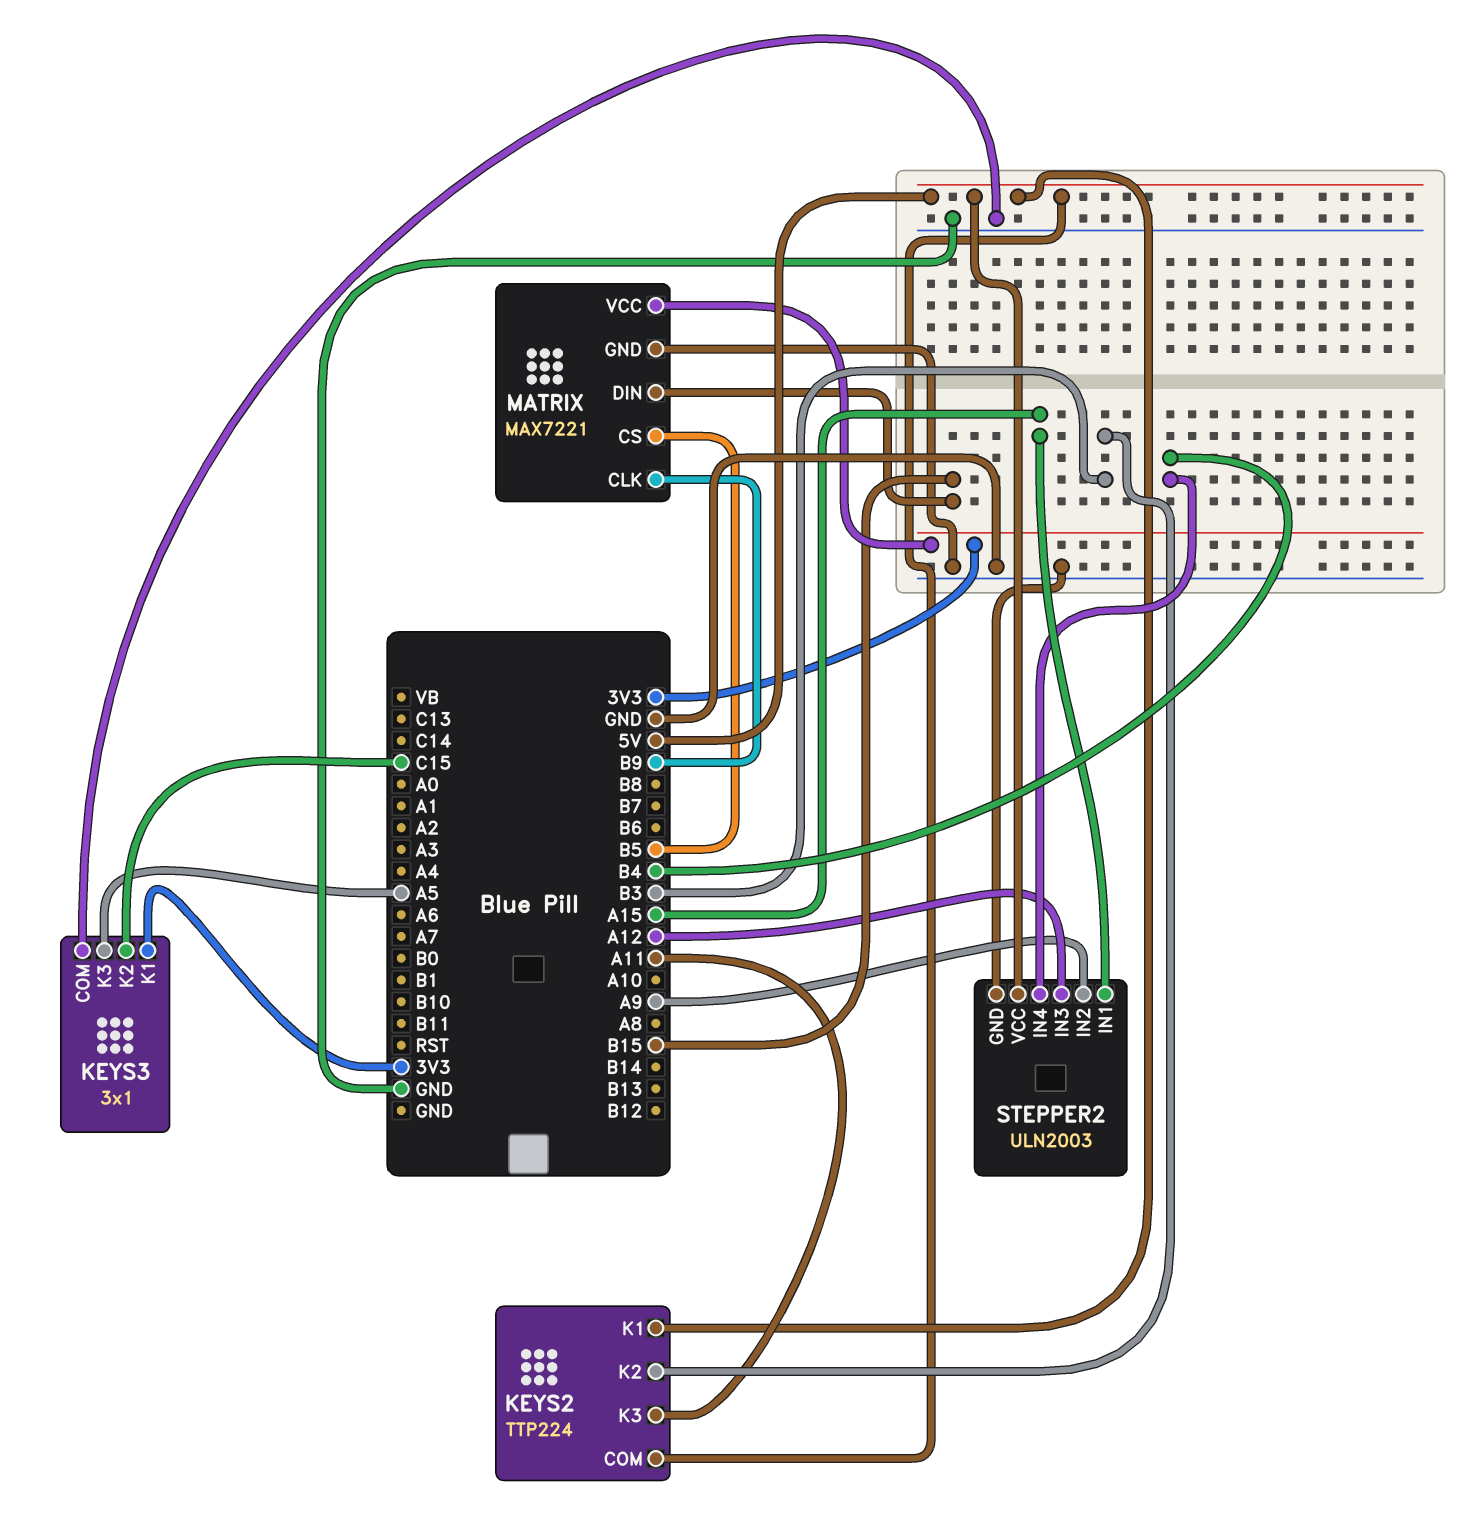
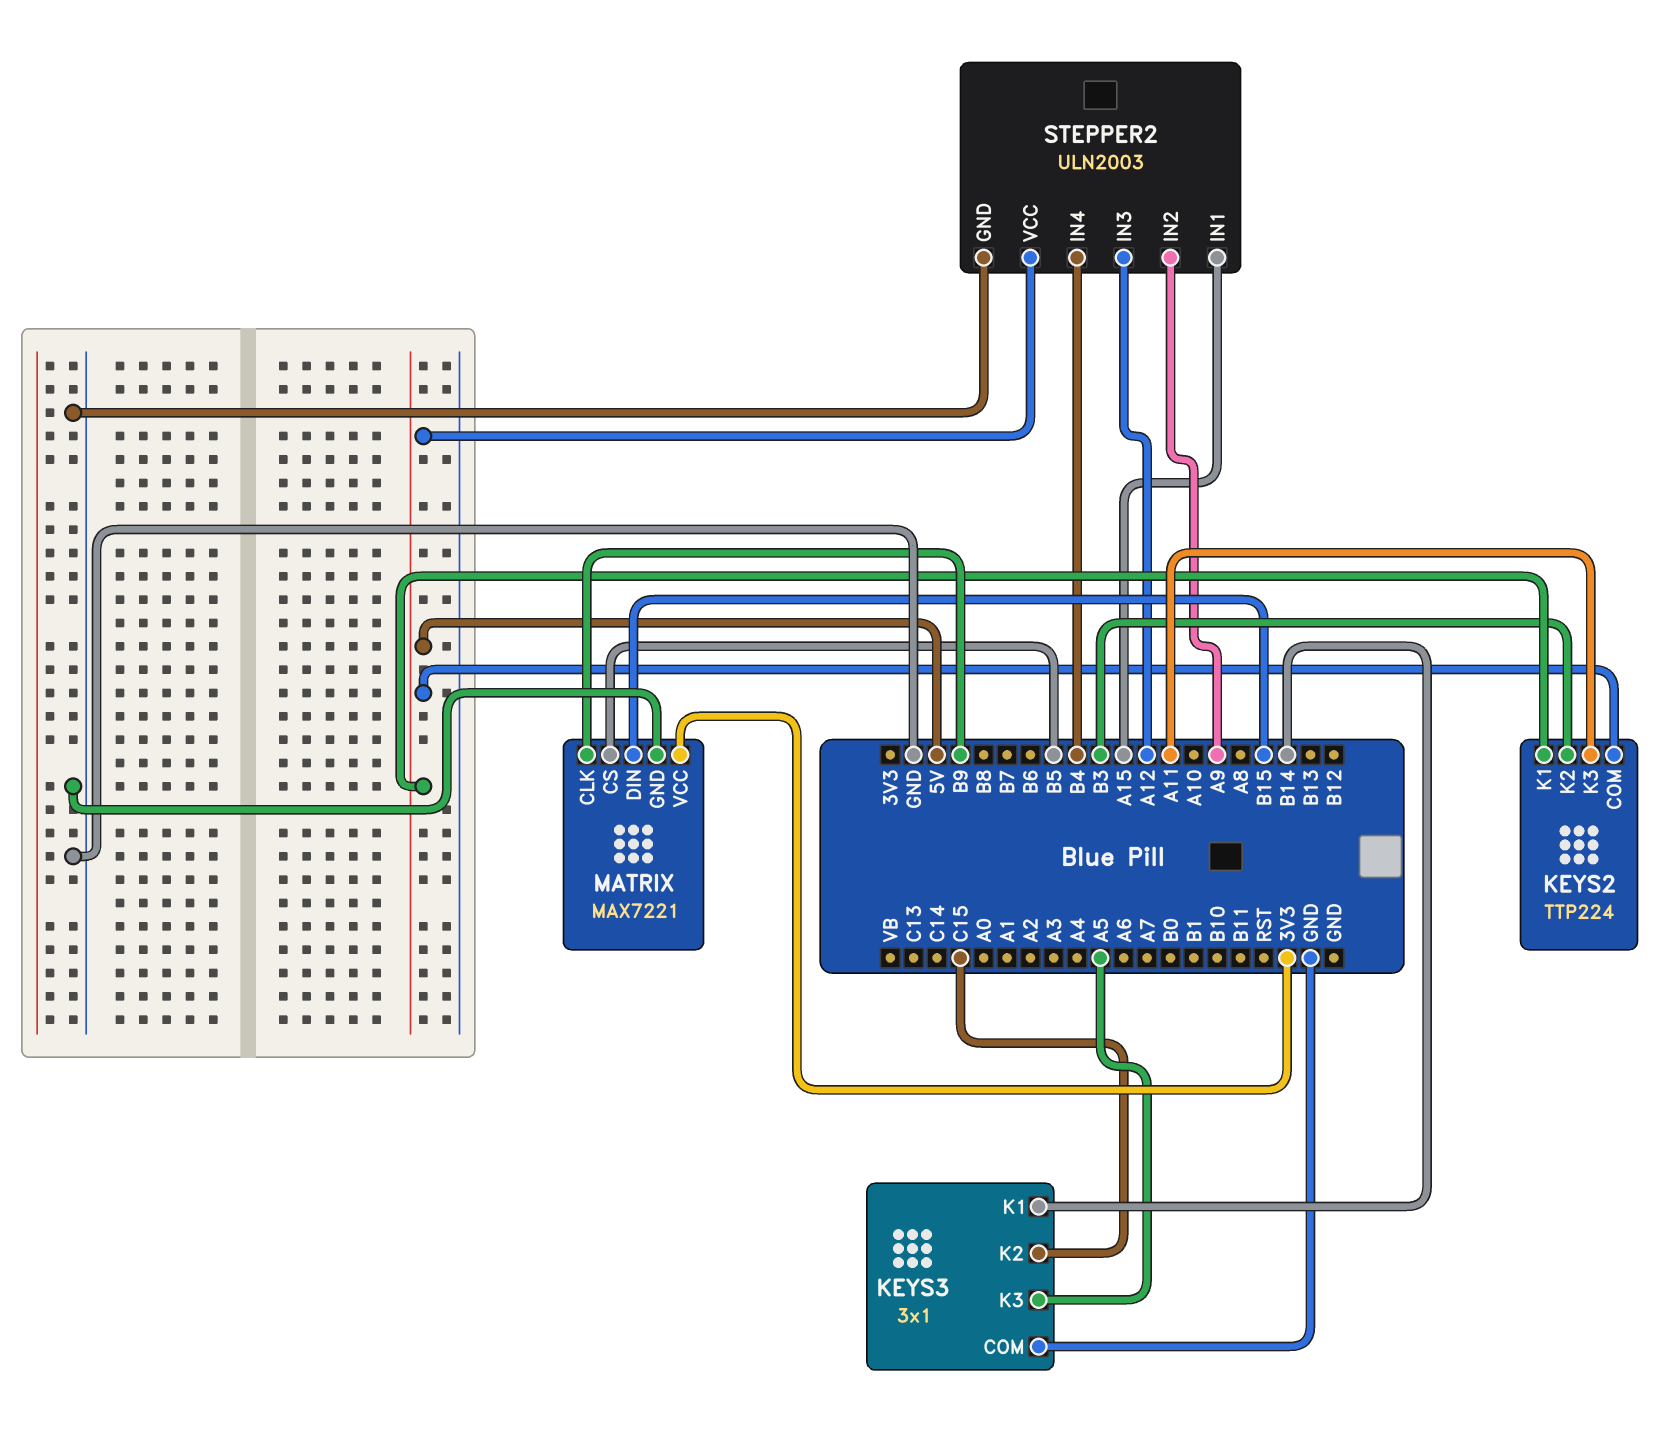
KEYS3 pin K1: 3V3 -> B14

